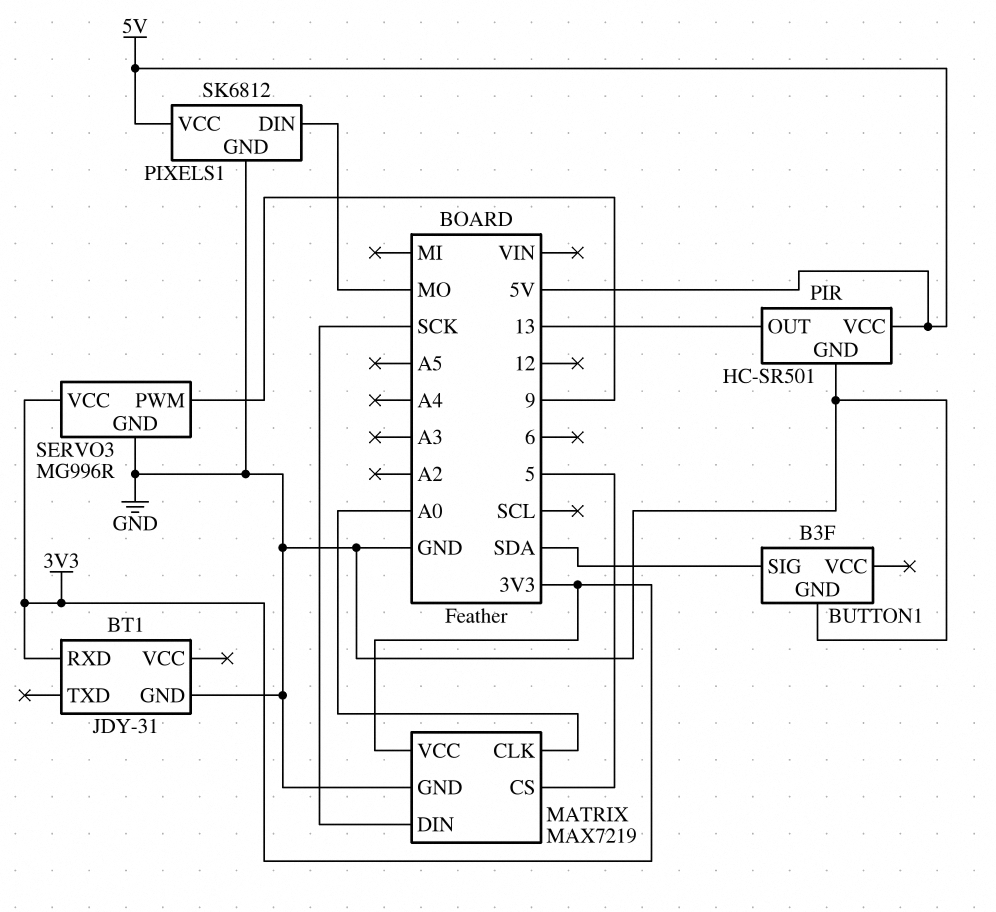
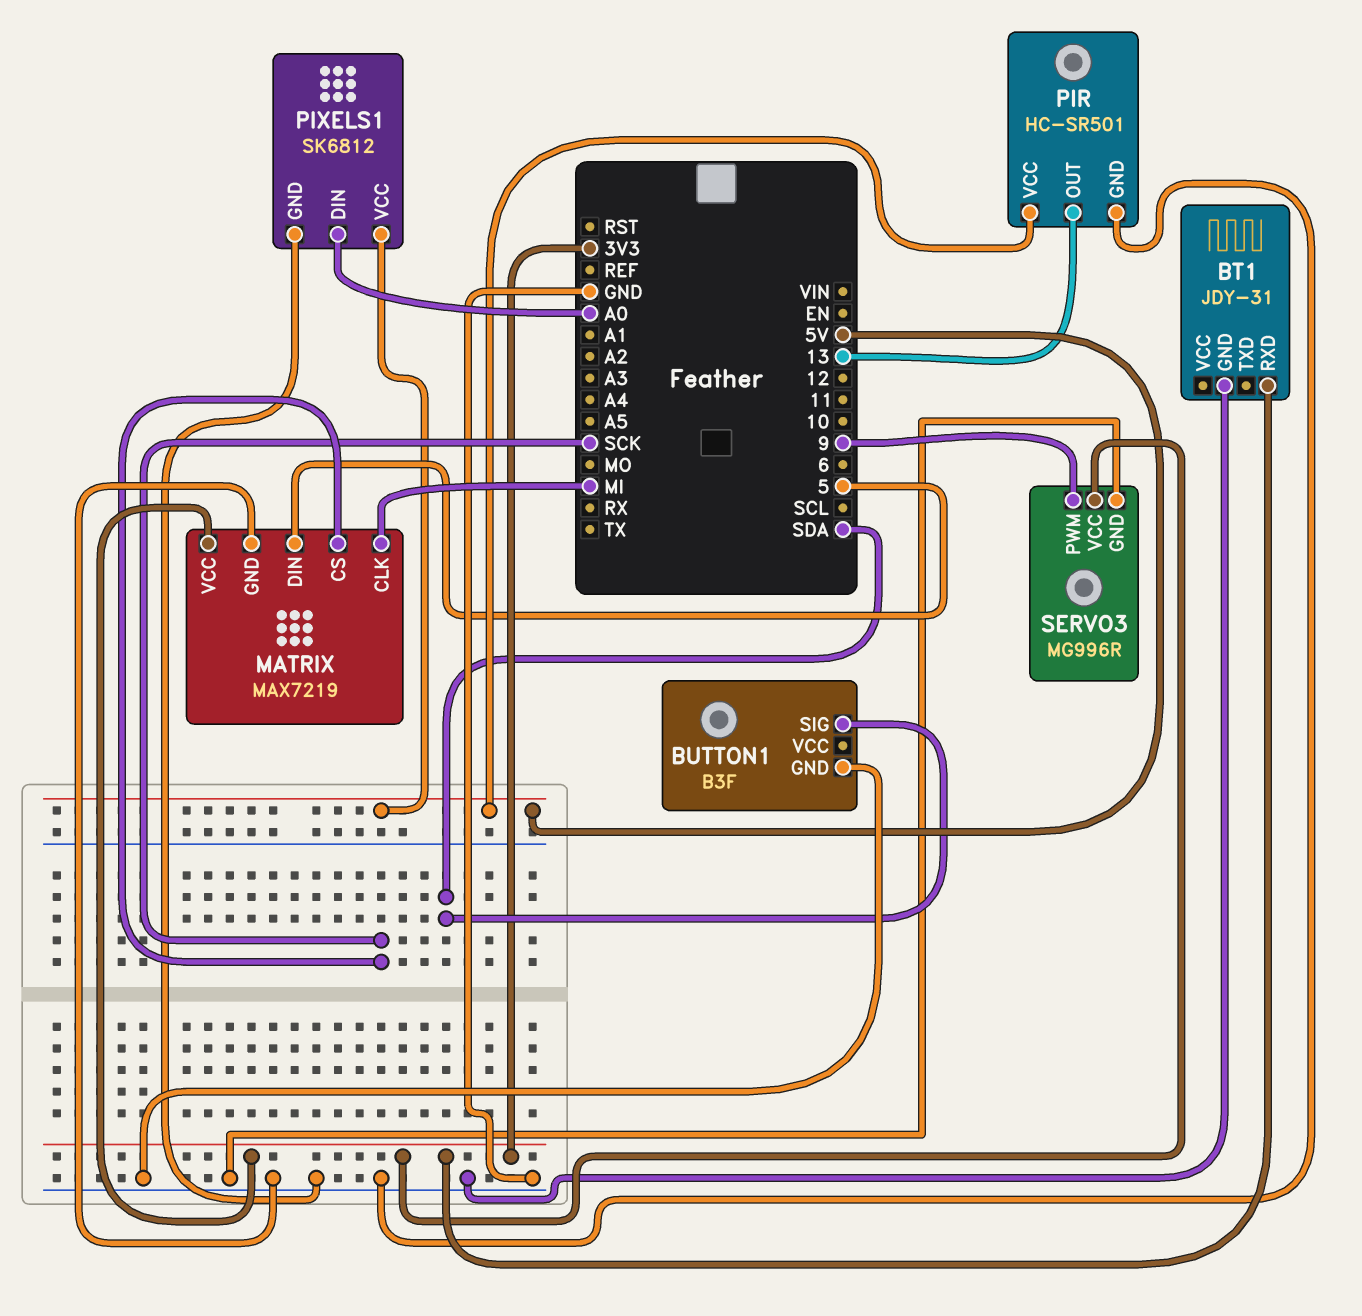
MATRIX pin CLK: A0 -> MI
MATRIX pin CS: 5 -> SCK
MATRIX pin DIN: SCK -> 5
PIXELS1 pin DIN: MO -> A0

